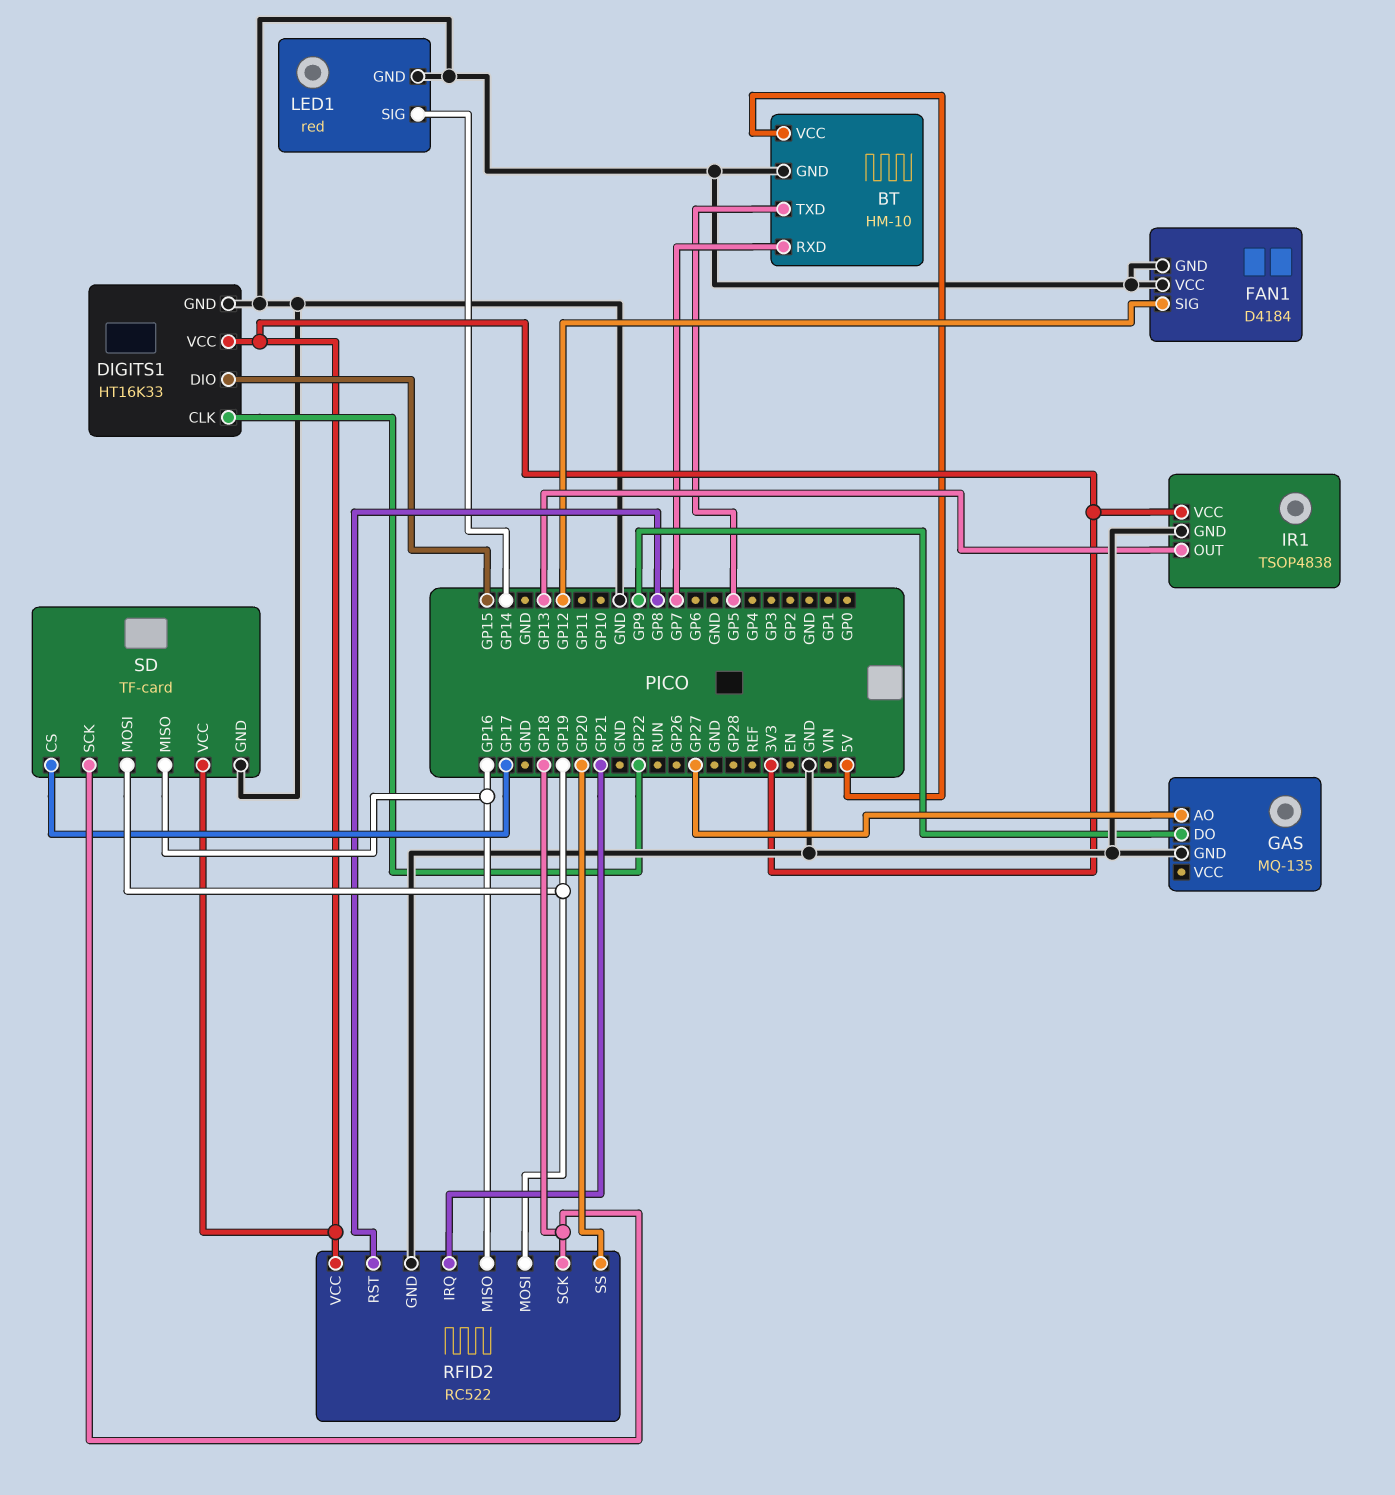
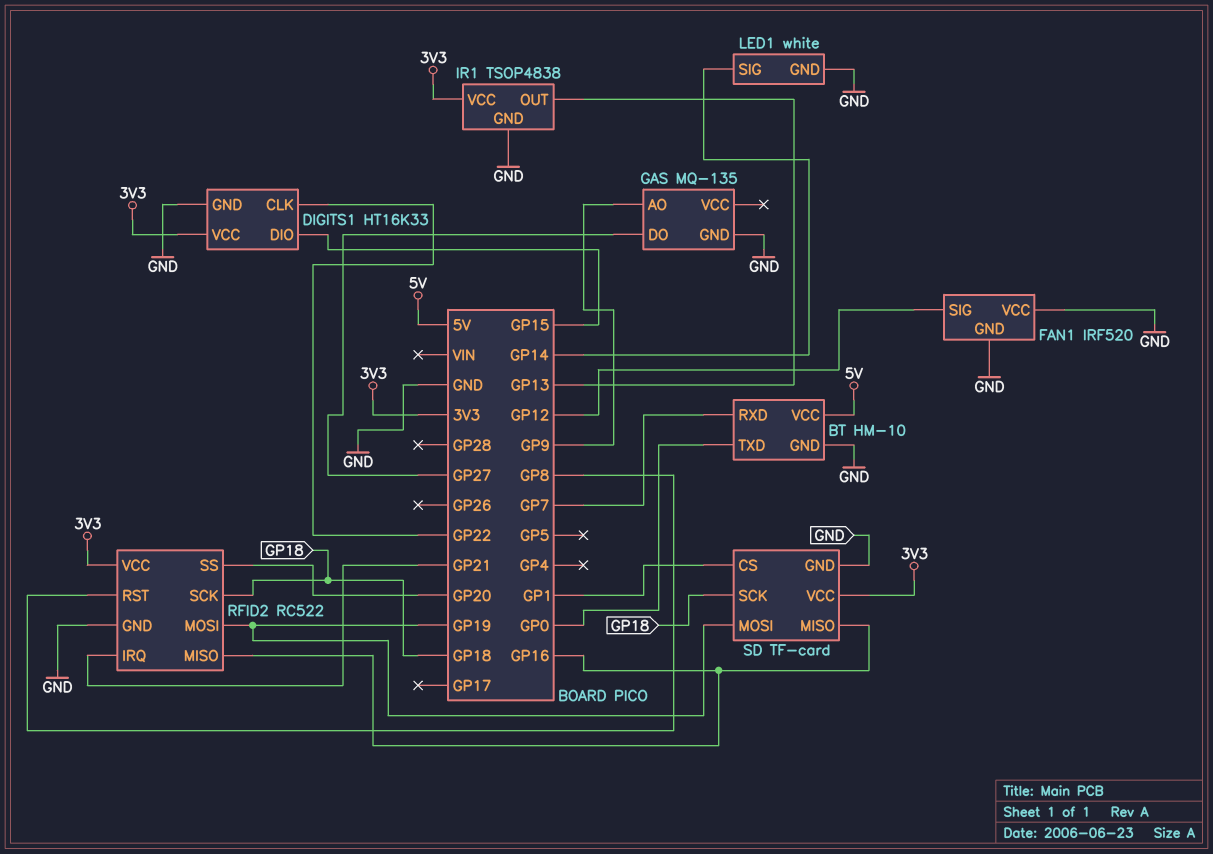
BT pin TXD: GP5 -> GP0
FAN1: D4184 -> IRF520
GAS pin AO: GP27 -> GP9
GAS pin DO: GP9 -> GP27
LED1: red -> white
SD pin CS: GP17 -> GP1

